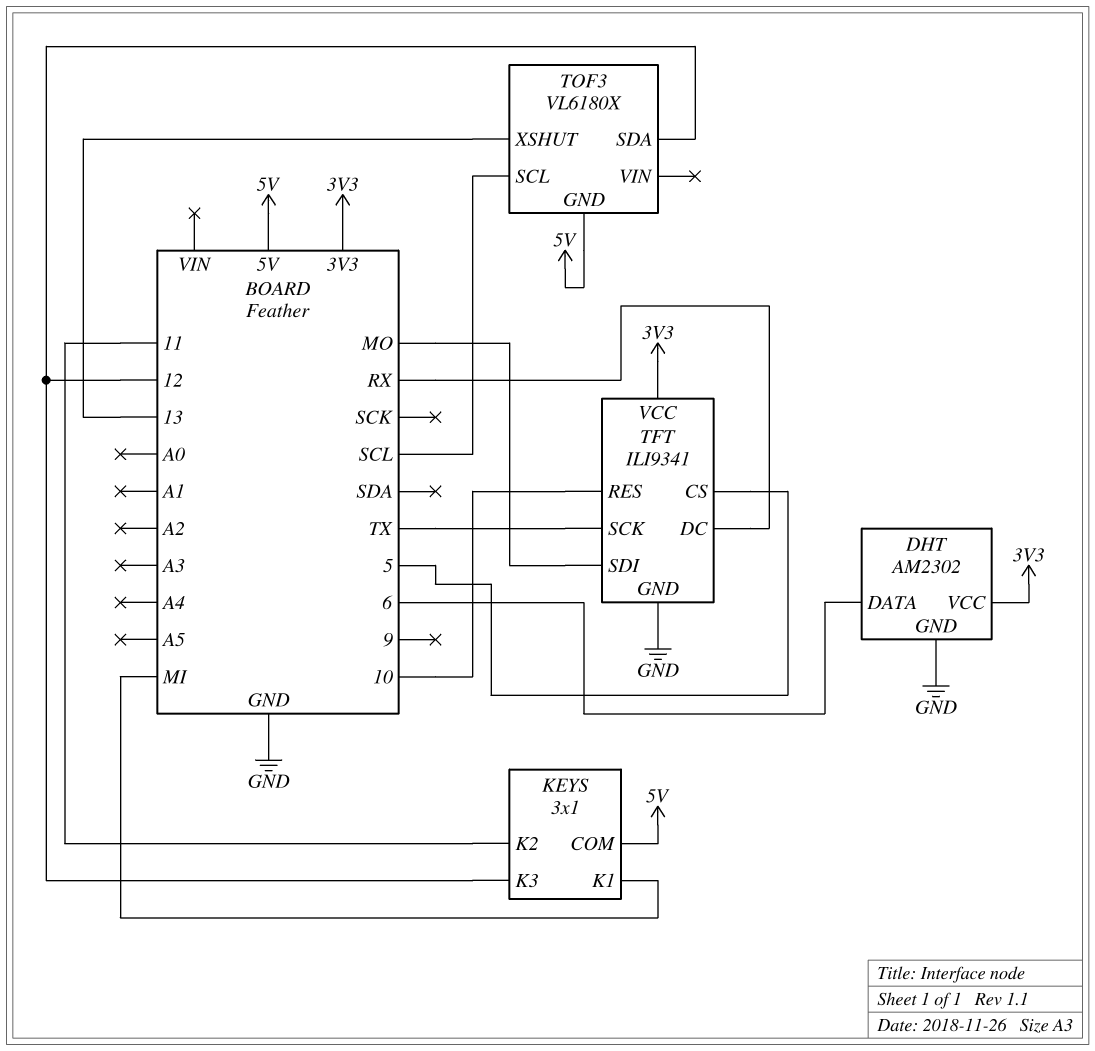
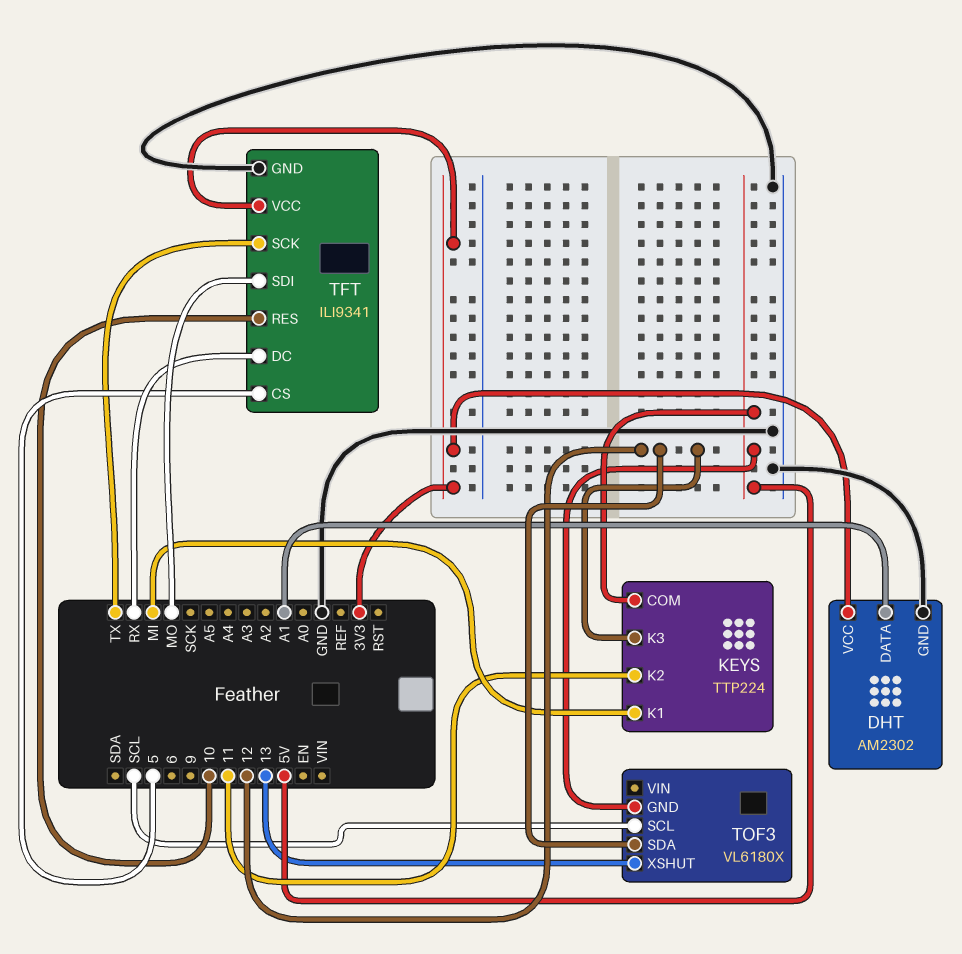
DHT pin DATA: 6 -> A1
KEYS: 3x1 -> TTP224

